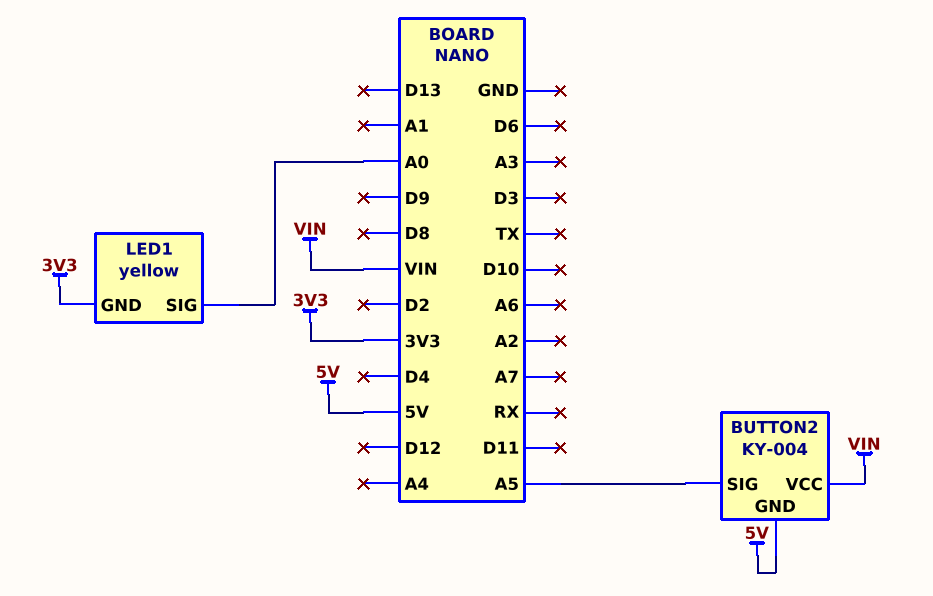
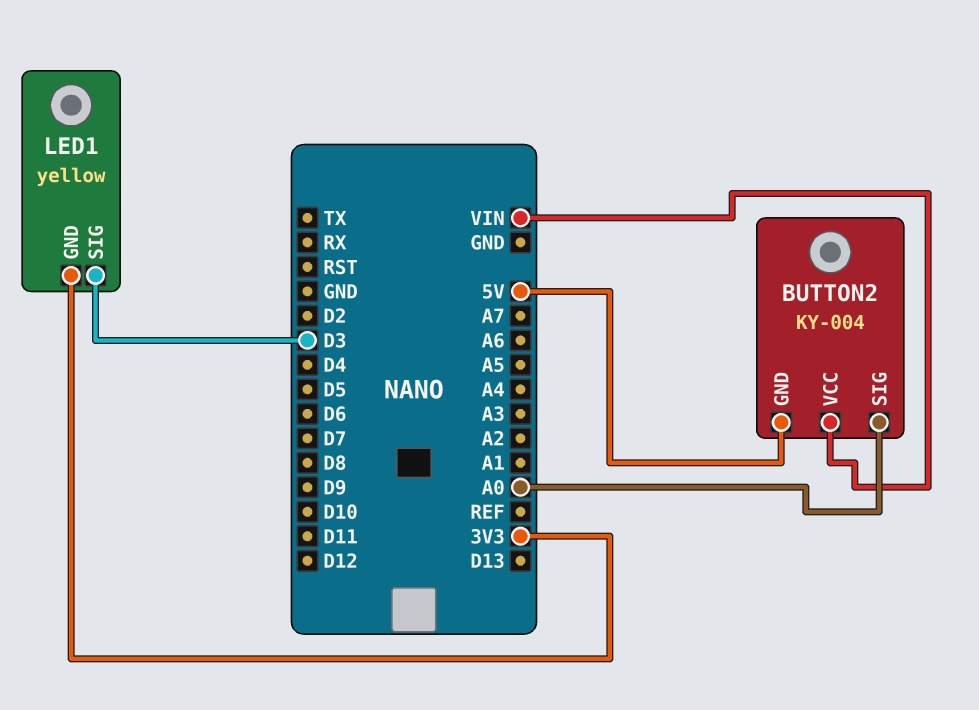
BUTTON2 pin SIG: A5 -> A0
LED1 pin SIG: A0 -> D3

